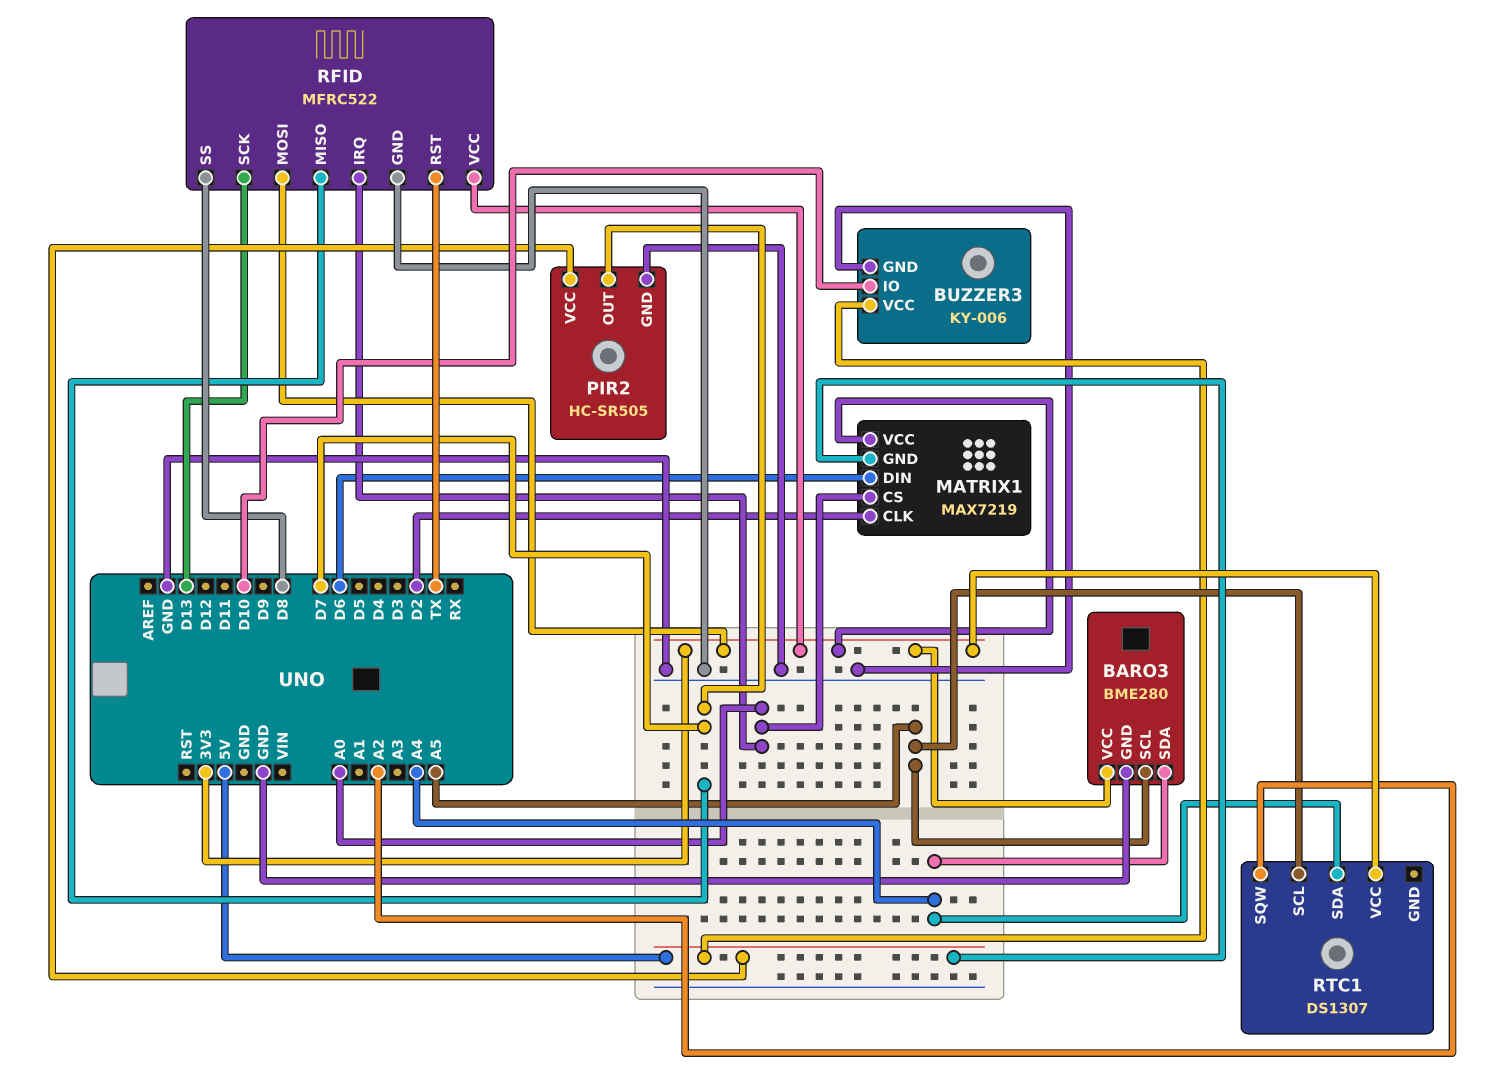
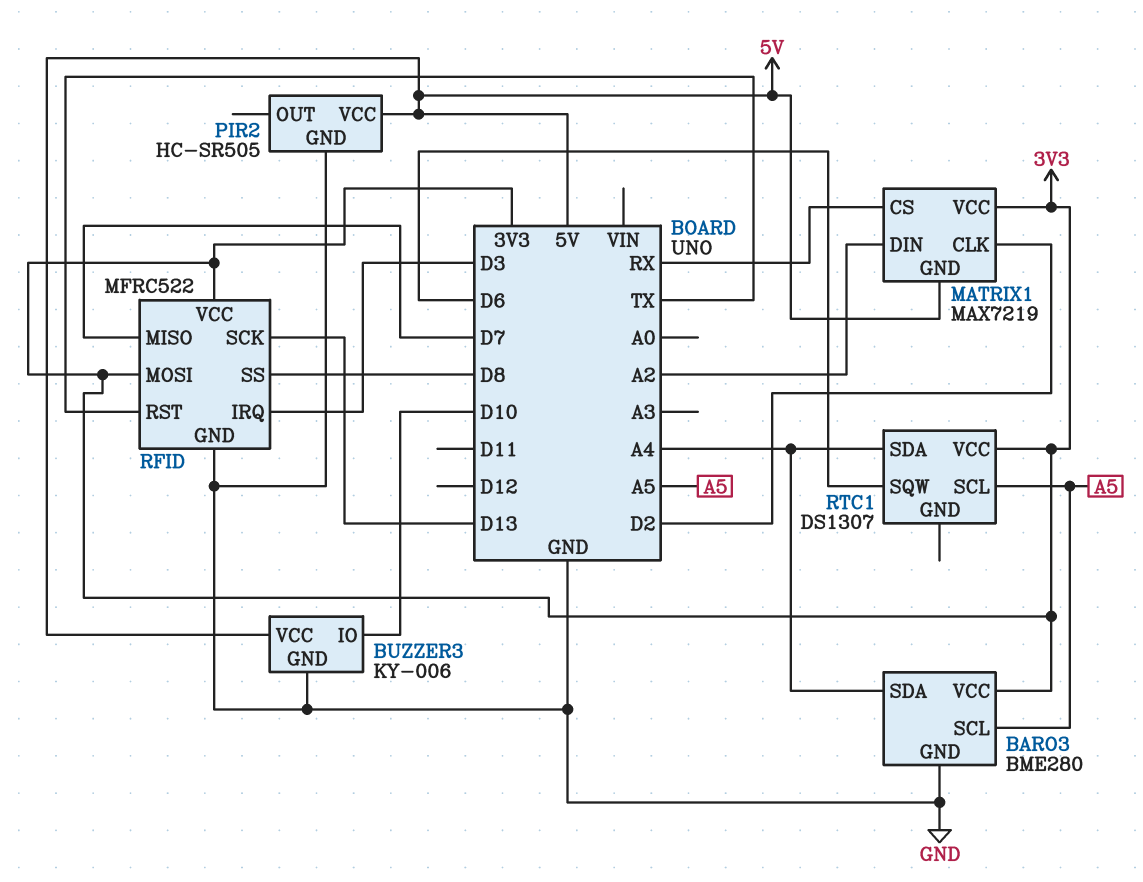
MATRIX1 pin CS: A0 -> RX
MATRIX1 pin DIN: D6 -> A2
PIR2 pin OUT: D7 -> none
RFID pin IRQ: A0 -> D3
RTC1 pin SQW: A2 -> D6

